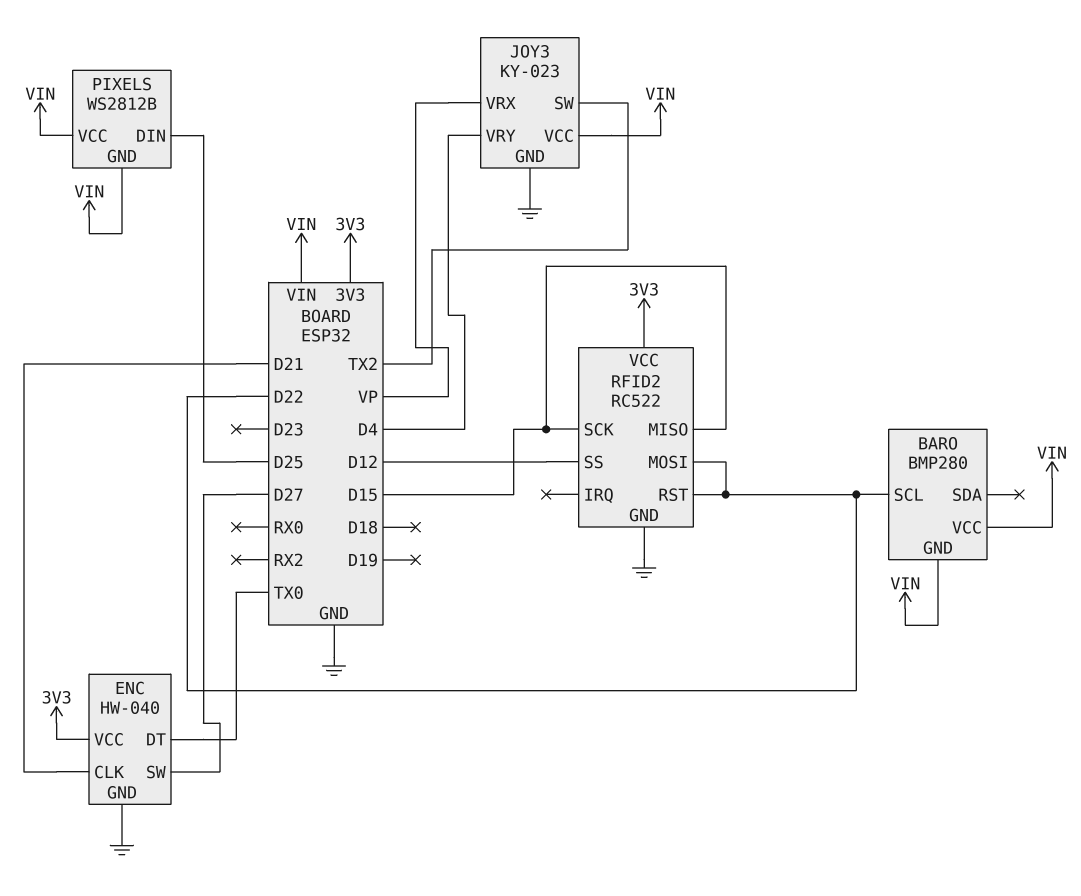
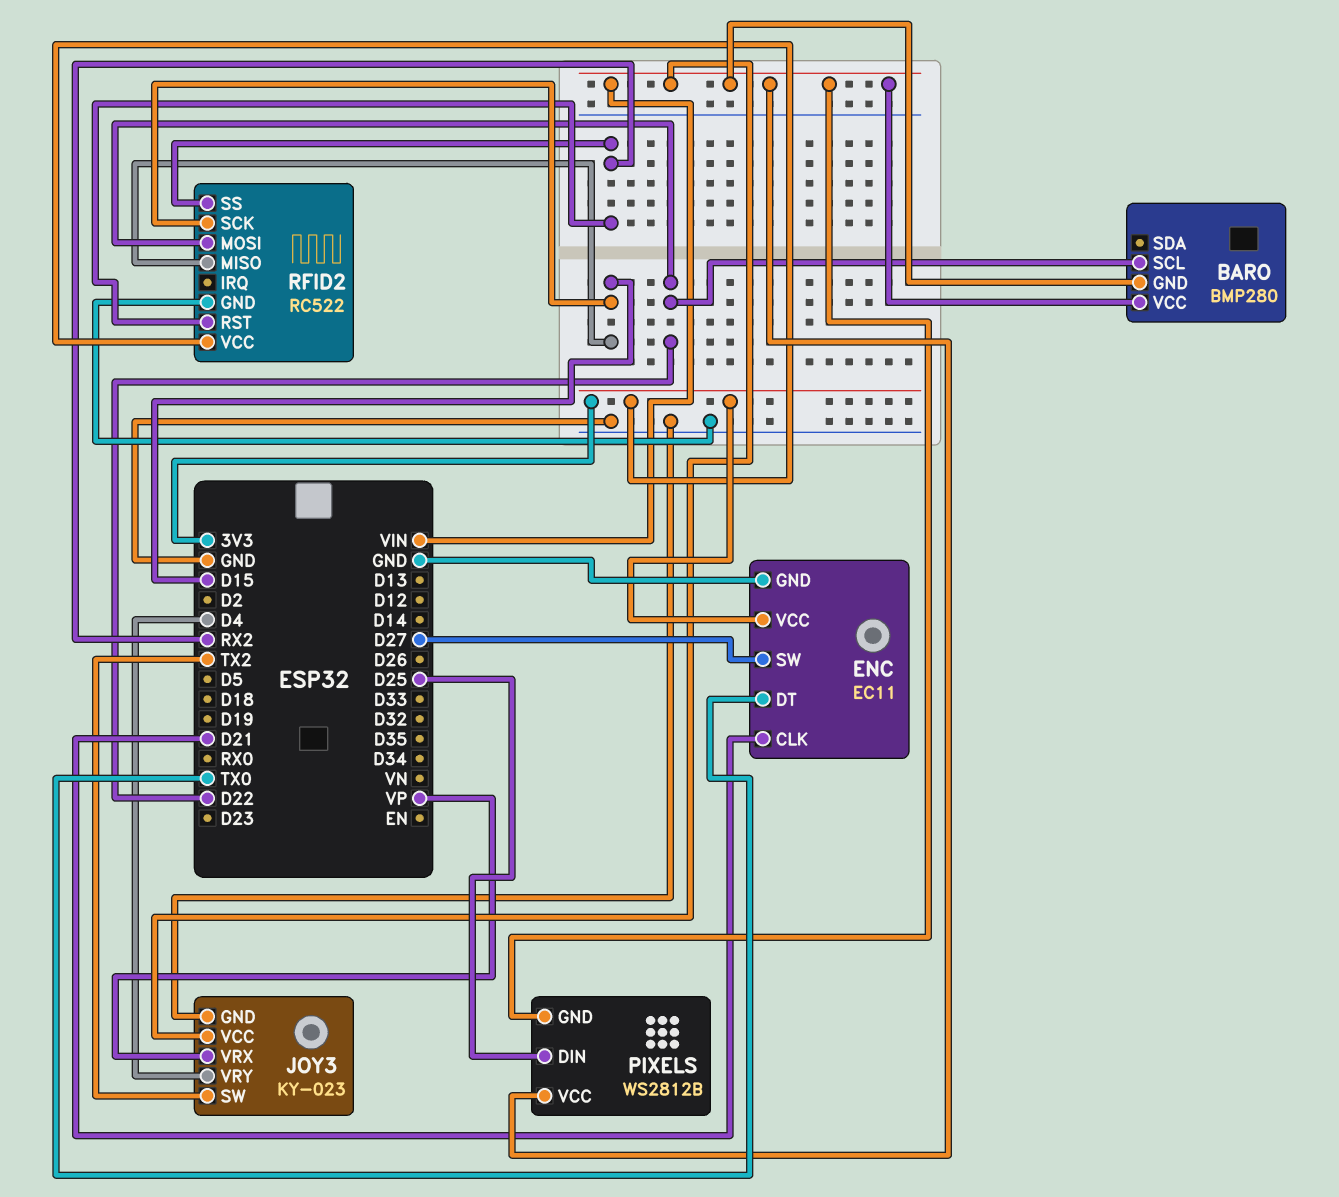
ENC: HW-040 -> EC11
RFID2 pin RST: D22 -> RX2
RFID2 pin SS: D12 -> RX2

